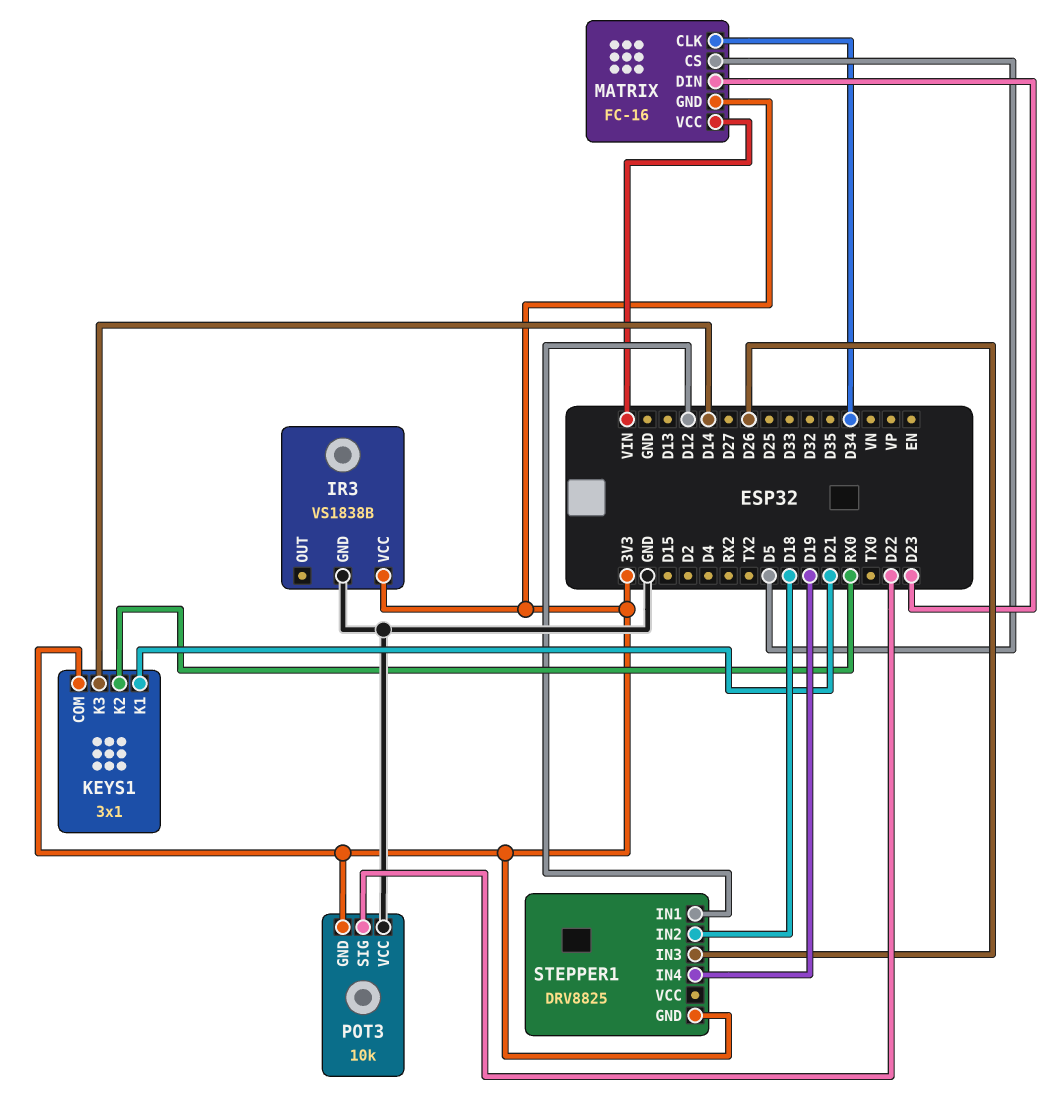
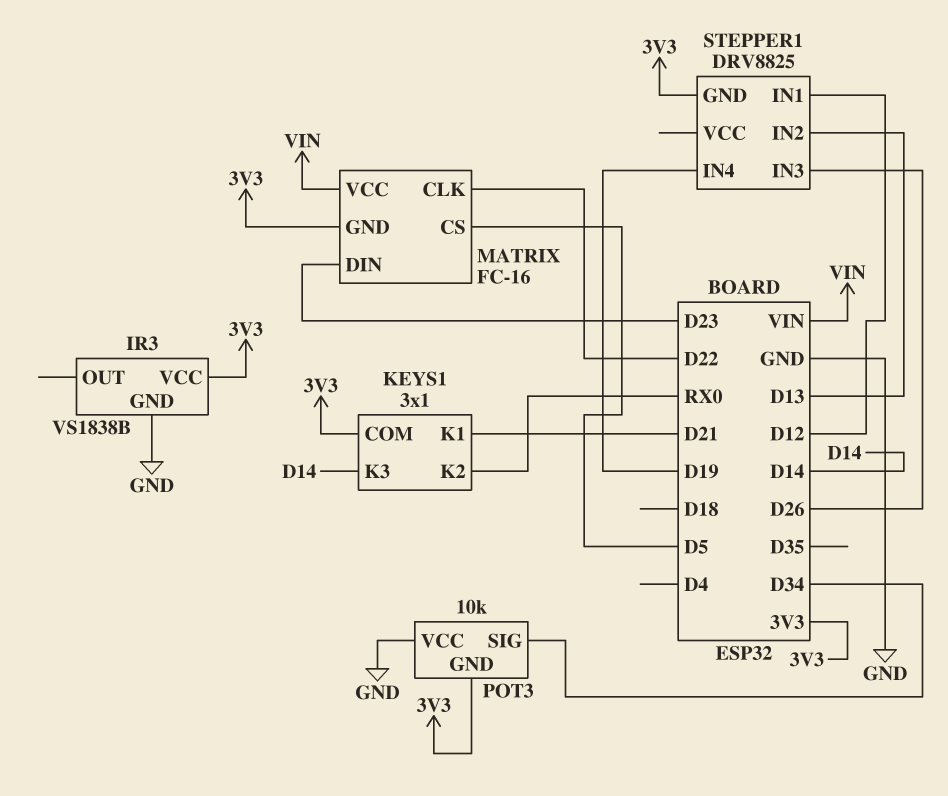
MATRIX pin CLK: D34 -> D22
POT3 pin SIG: D22 -> D34
STEPPER1 pin IN2: D18 -> D13

